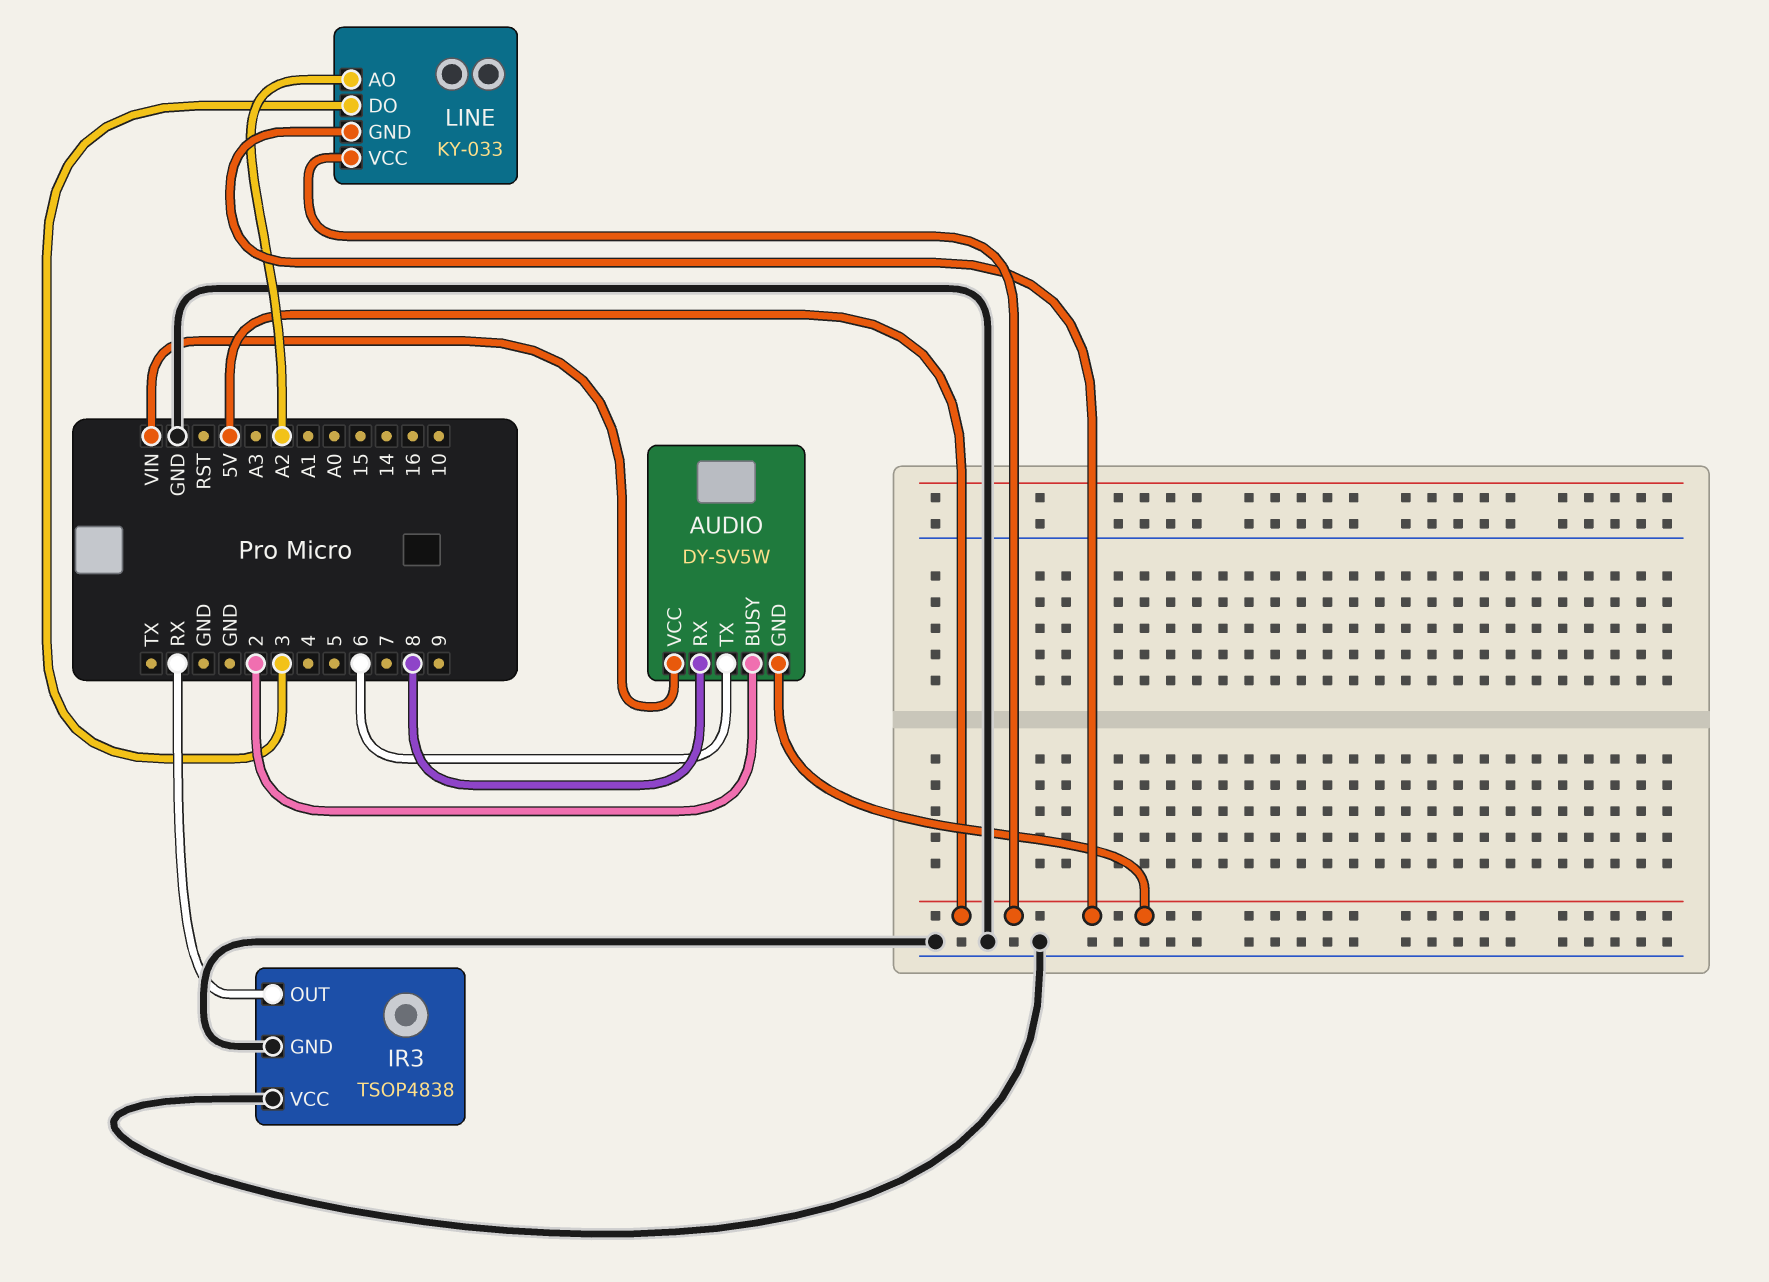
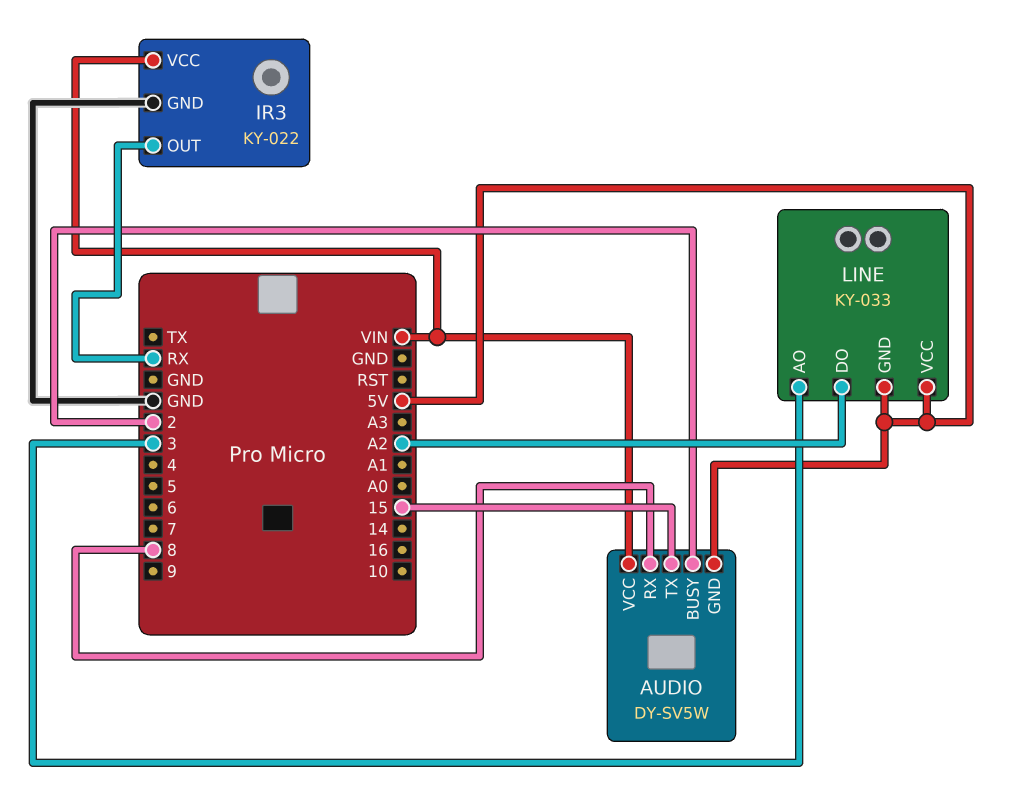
AUDIO pin TX: 6 -> 15
IR3: TSOP4838 -> KY-022
IR3 pin VCC: GND -> VIN
LINE pin AO: A2 -> 3
LINE pin DO: 3 -> A2

